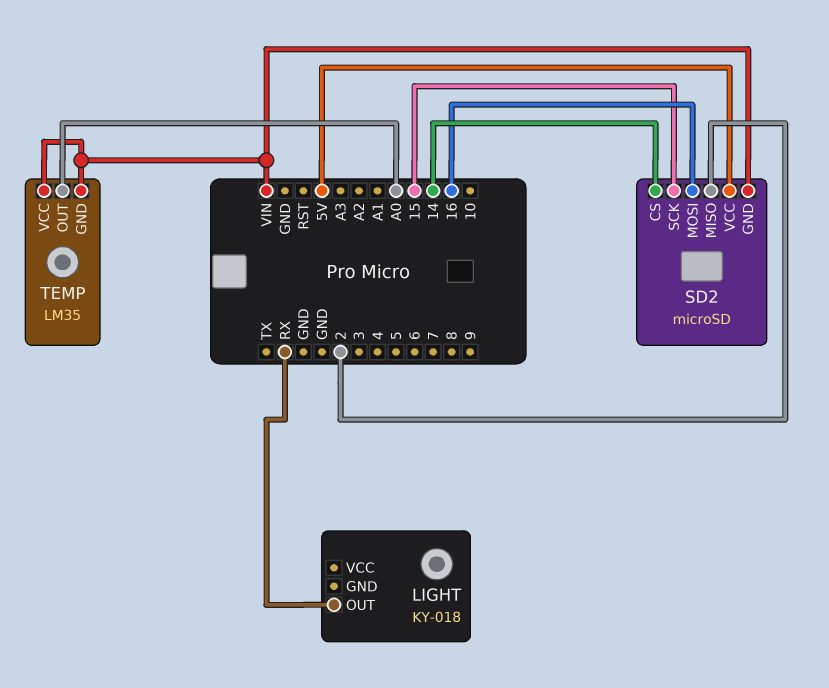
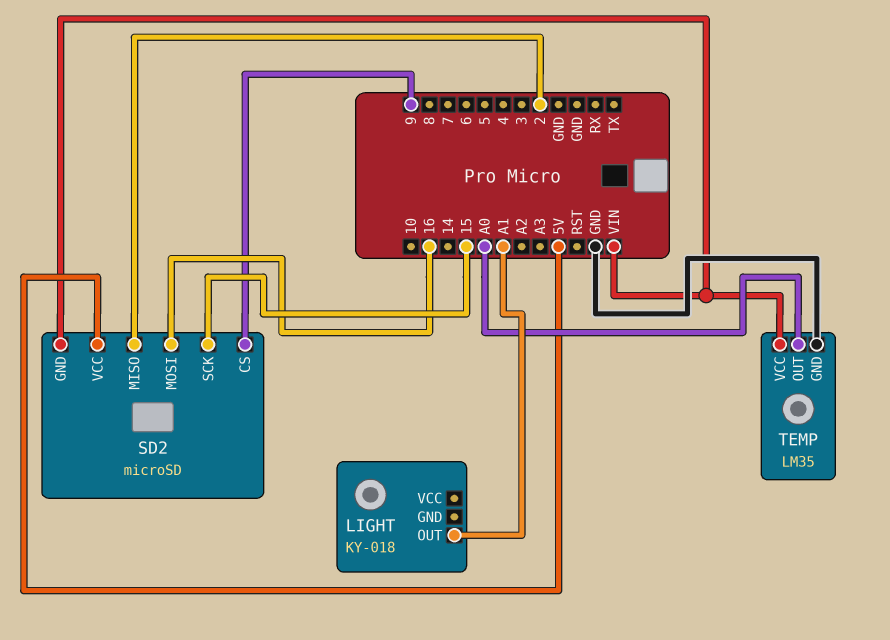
LIGHT pin OUT: RX -> A1
SD2 pin CS: 14 -> 9
TEMP pin GND: VIN -> GND

